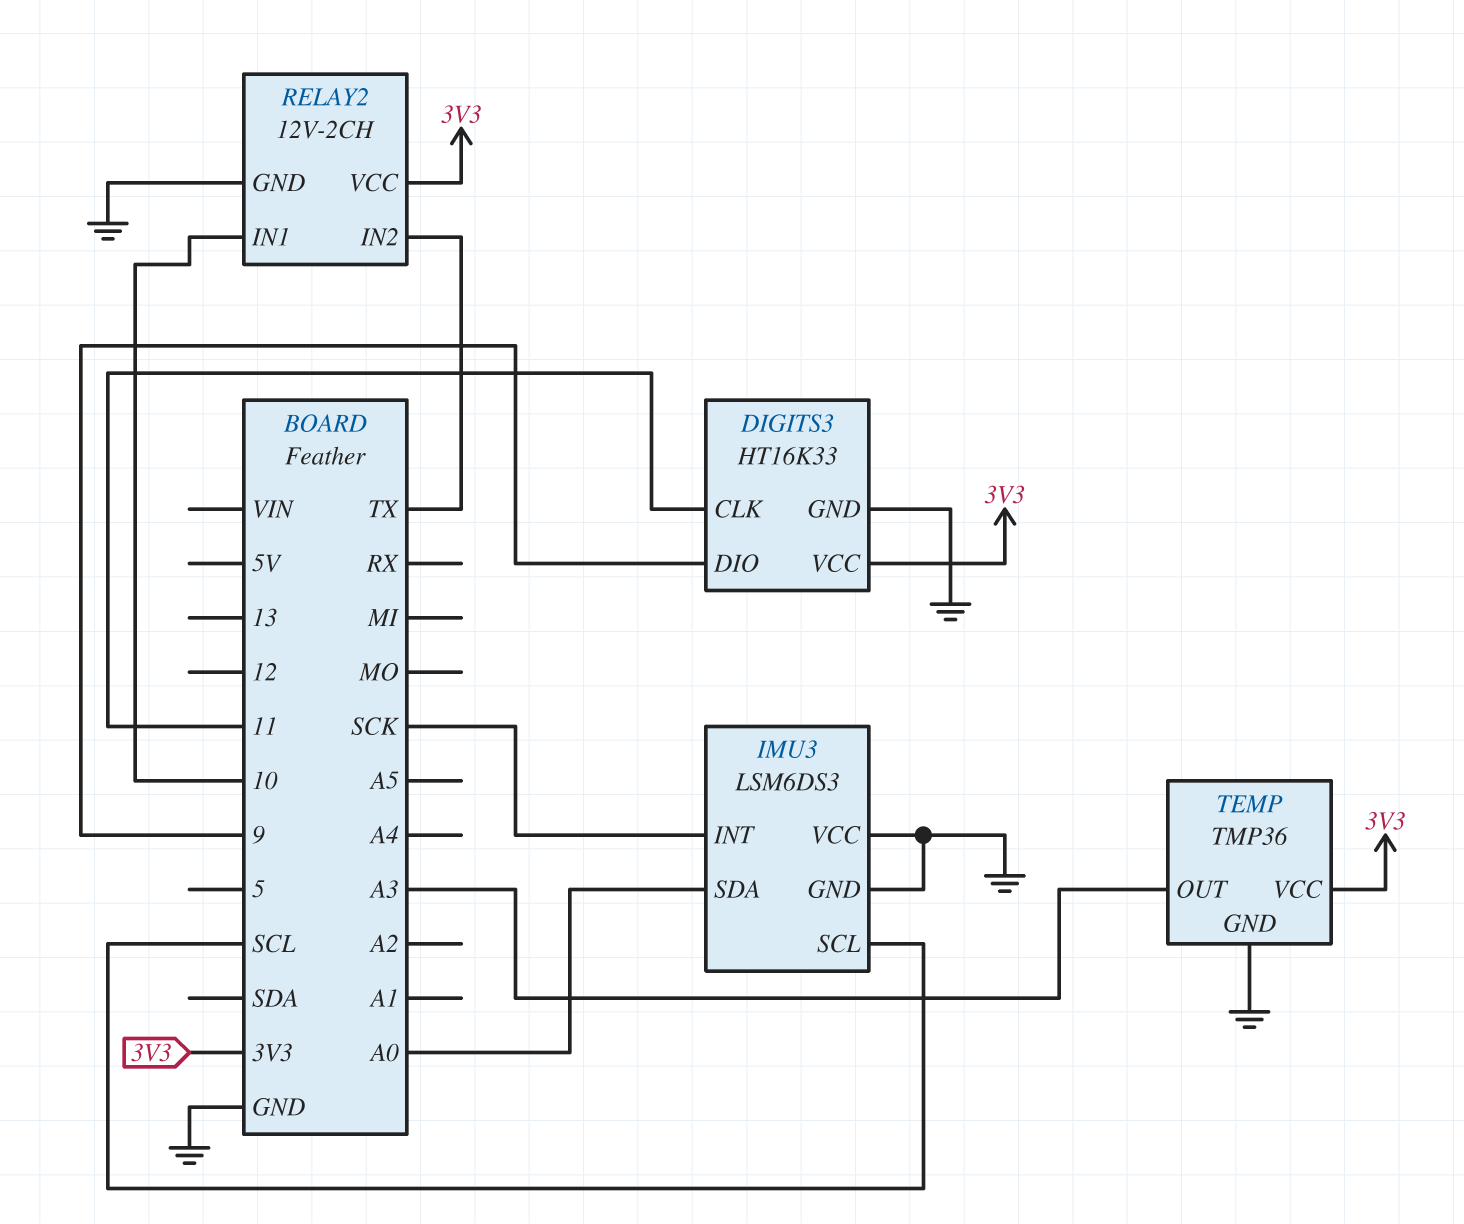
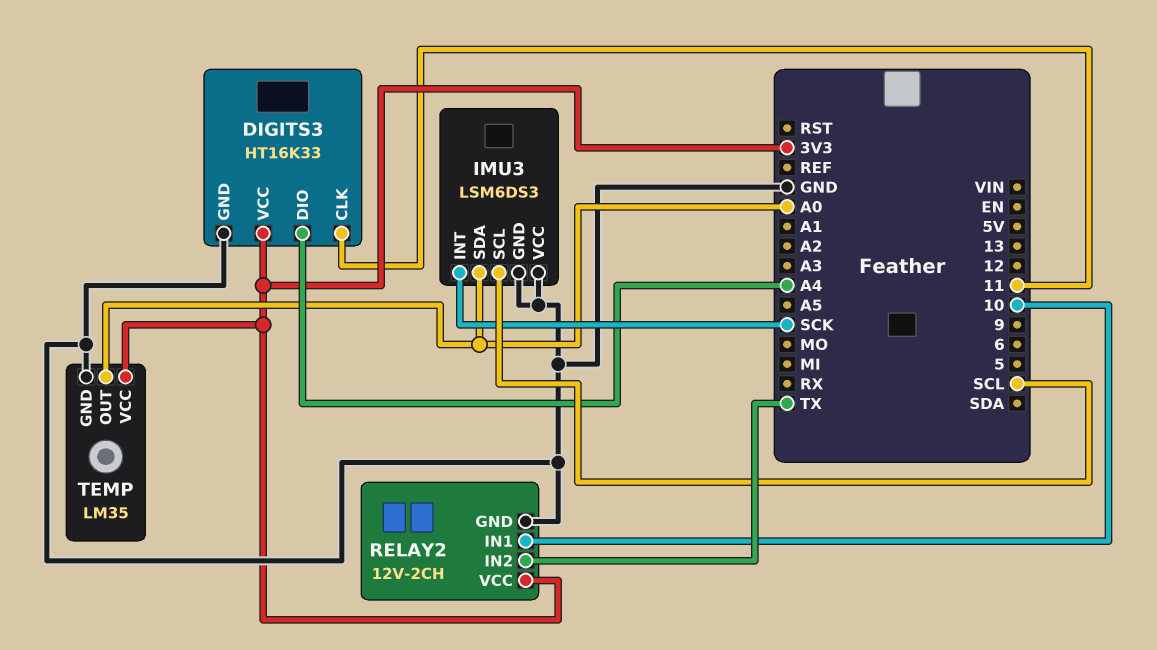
DIGITS3 pin DIO: 9 -> A4
TEMP: TMP36 -> LM35
TEMP pin OUT: A3 -> A0

